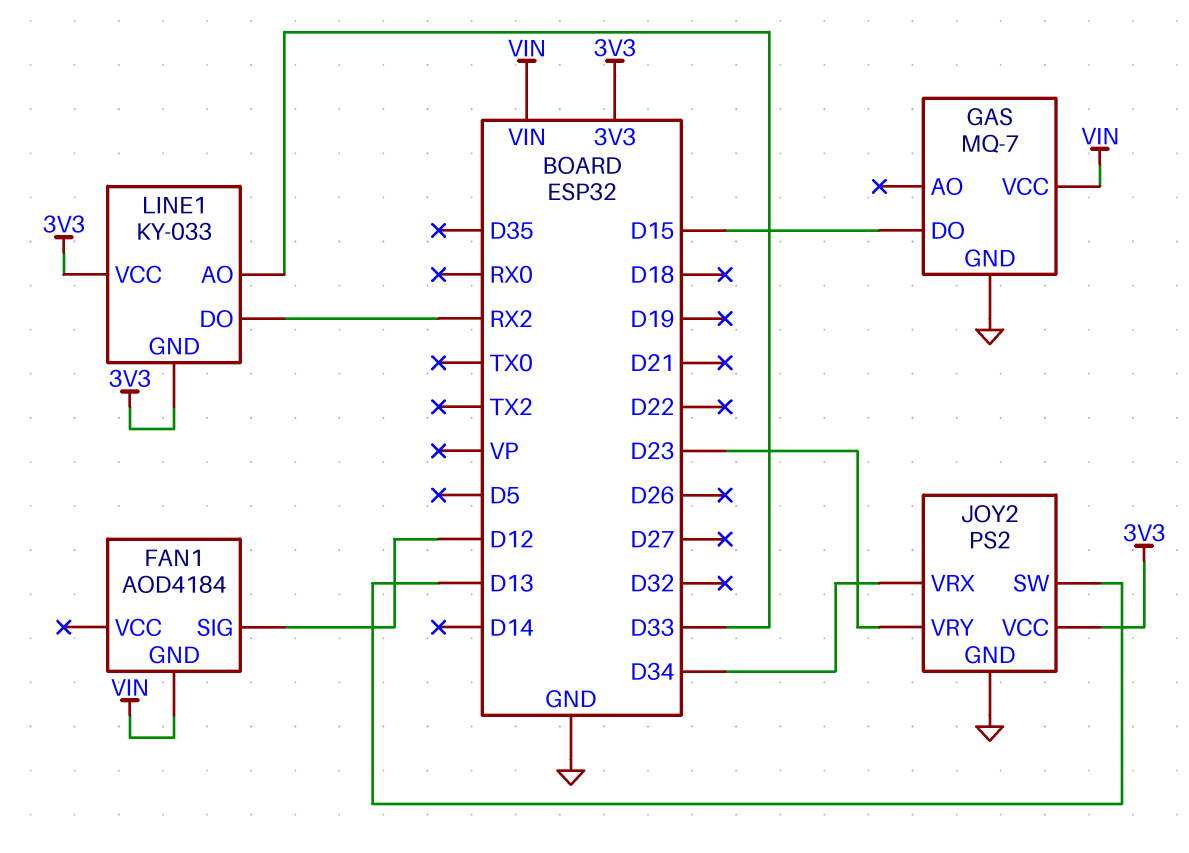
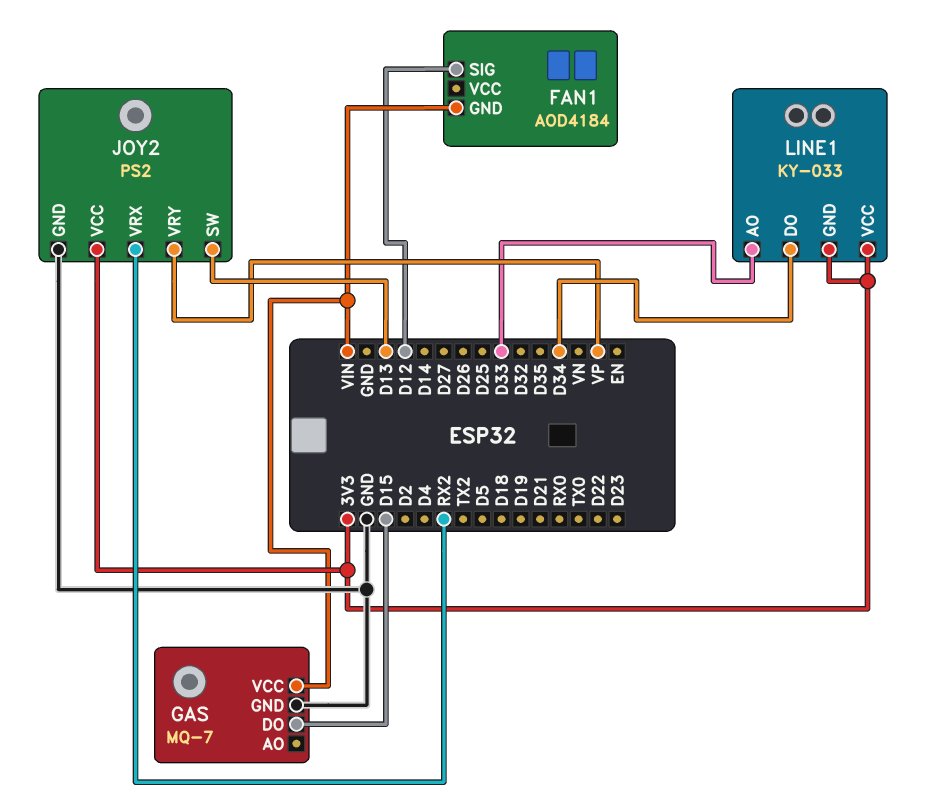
JOY2 pin VRX: D34 -> RX2
JOY2 pin VRY: D23 -> VP
LINE1 pin DO: RX2 -> D34

